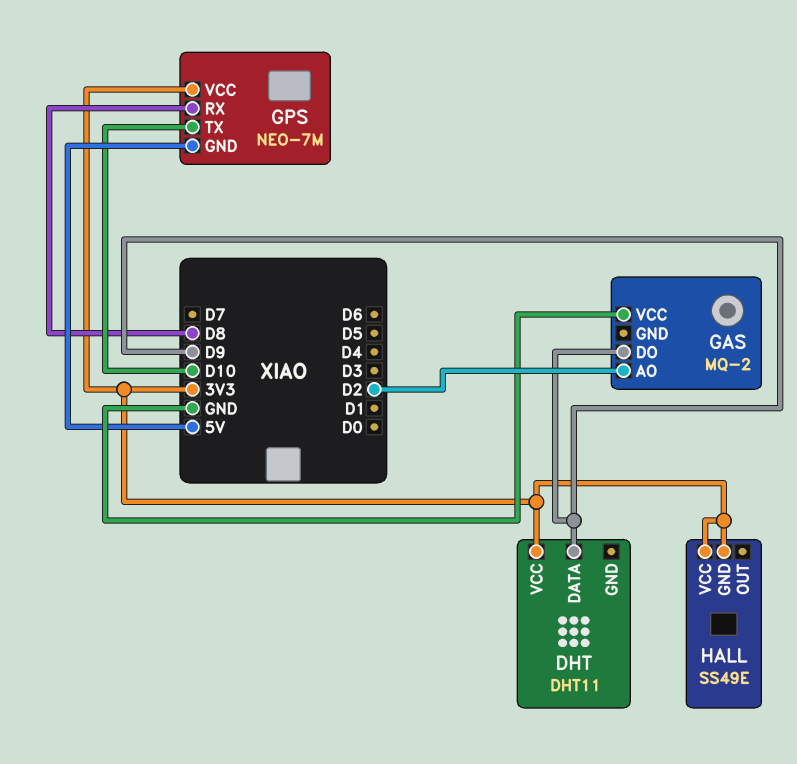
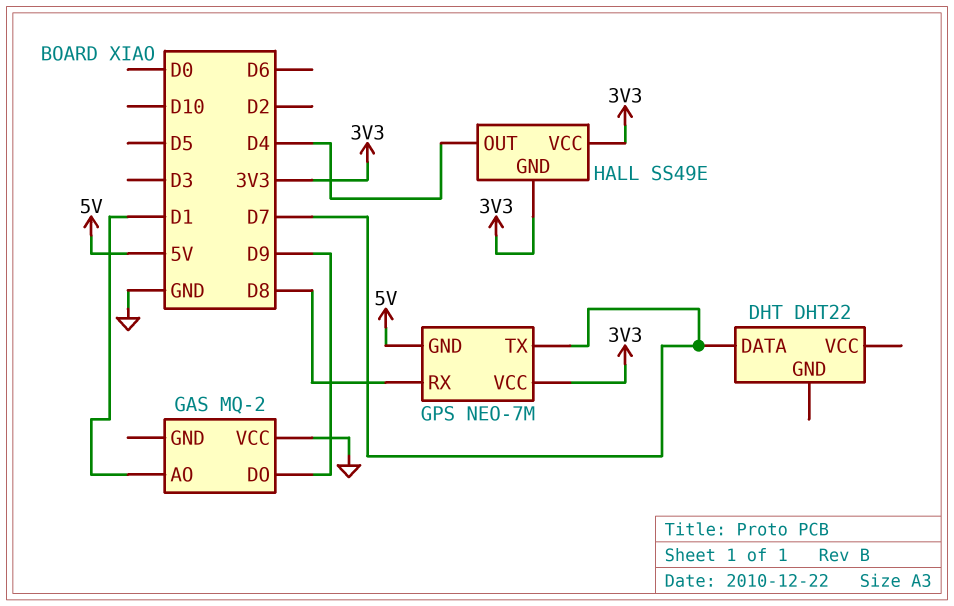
DHT: DHT11 -> DHT22
DHT pin DATA: D9 -> D7
DHT pin VCC: 3V3 -> none
GAS pin AO: D2 -> D1
GPS pin TX: D10 -> D7
HALL pin OUT: none -> D4

